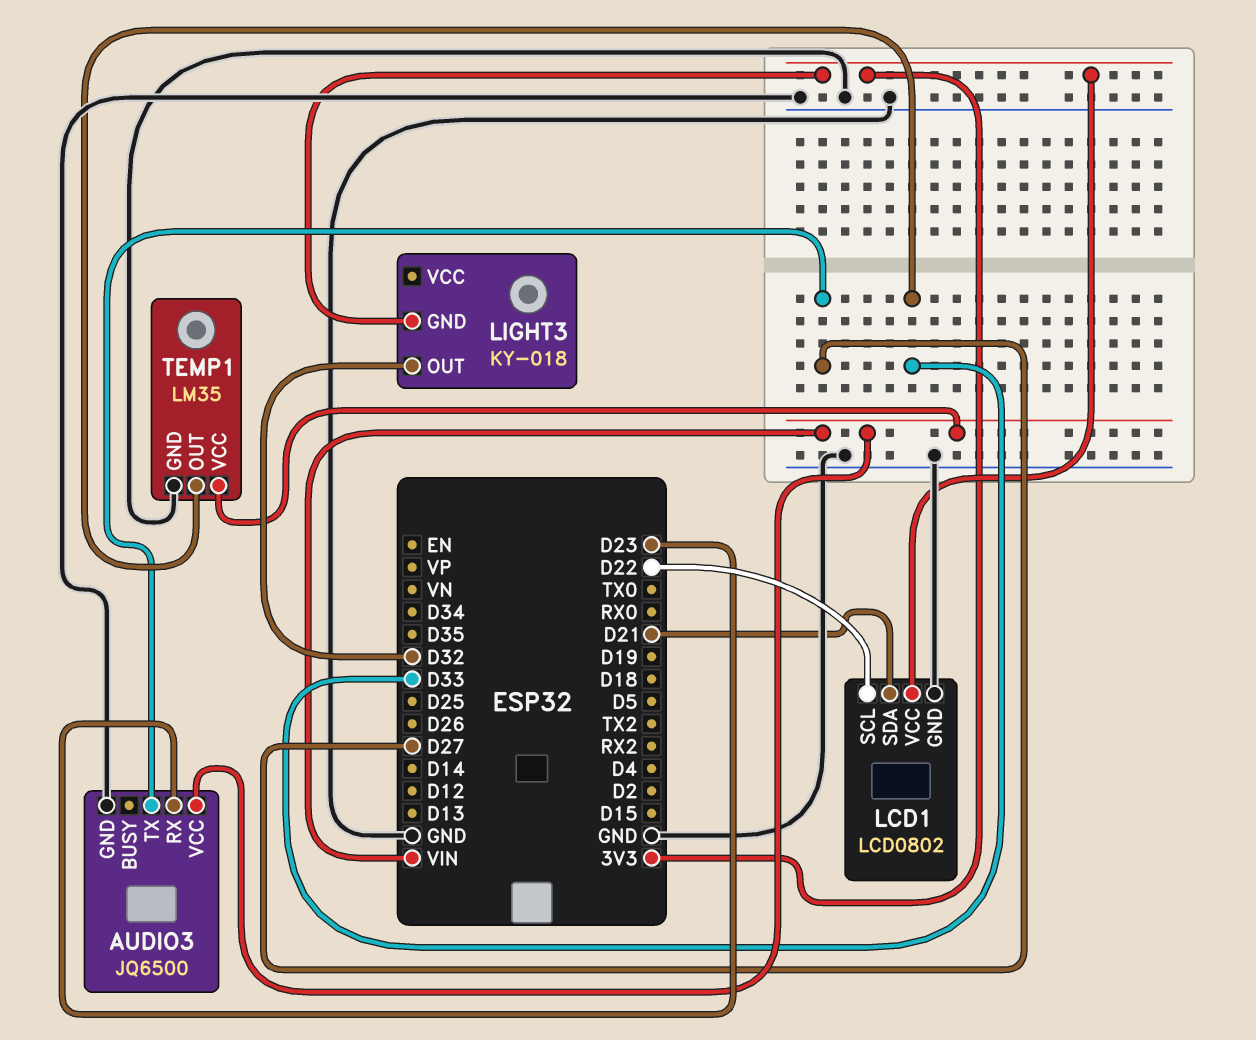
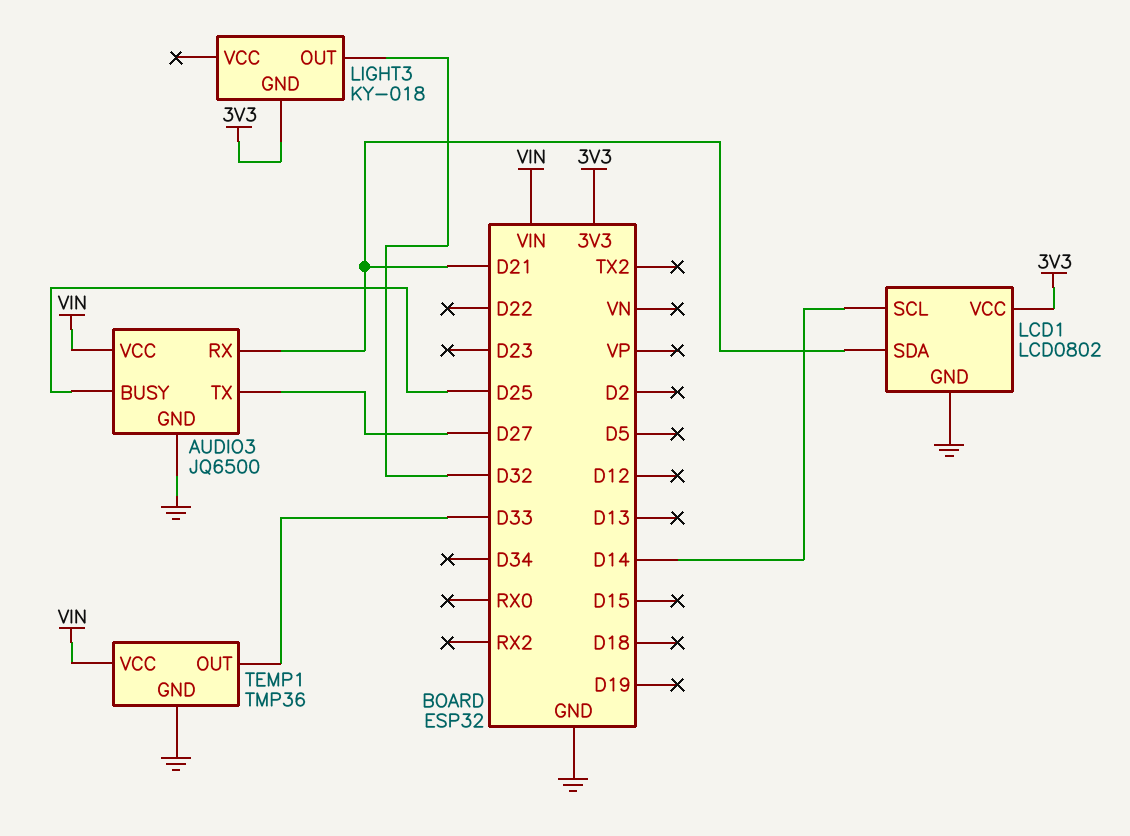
AUDIO3 pin BUSY: none -> D25
AUDIO3 pin RX: D23 -> D21
LCD1 pin SCL: D22 -> D14
TEMP1: LM35 -> TMP36

